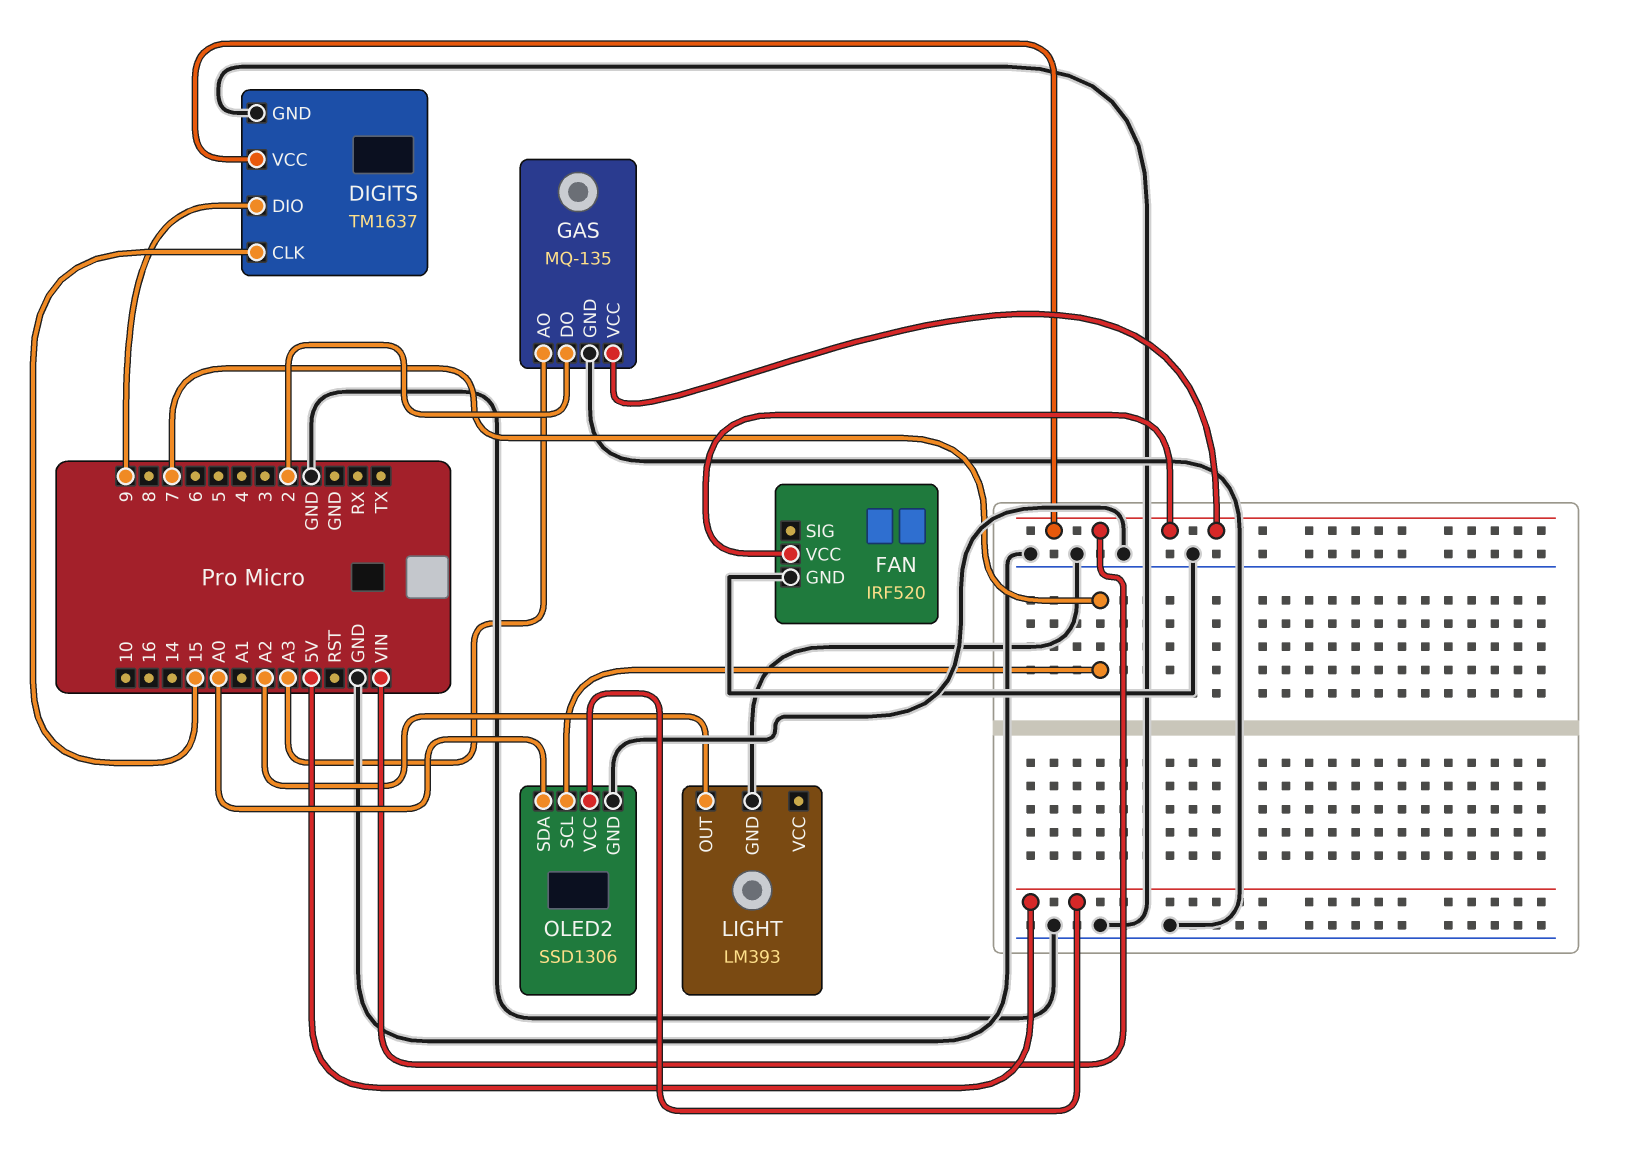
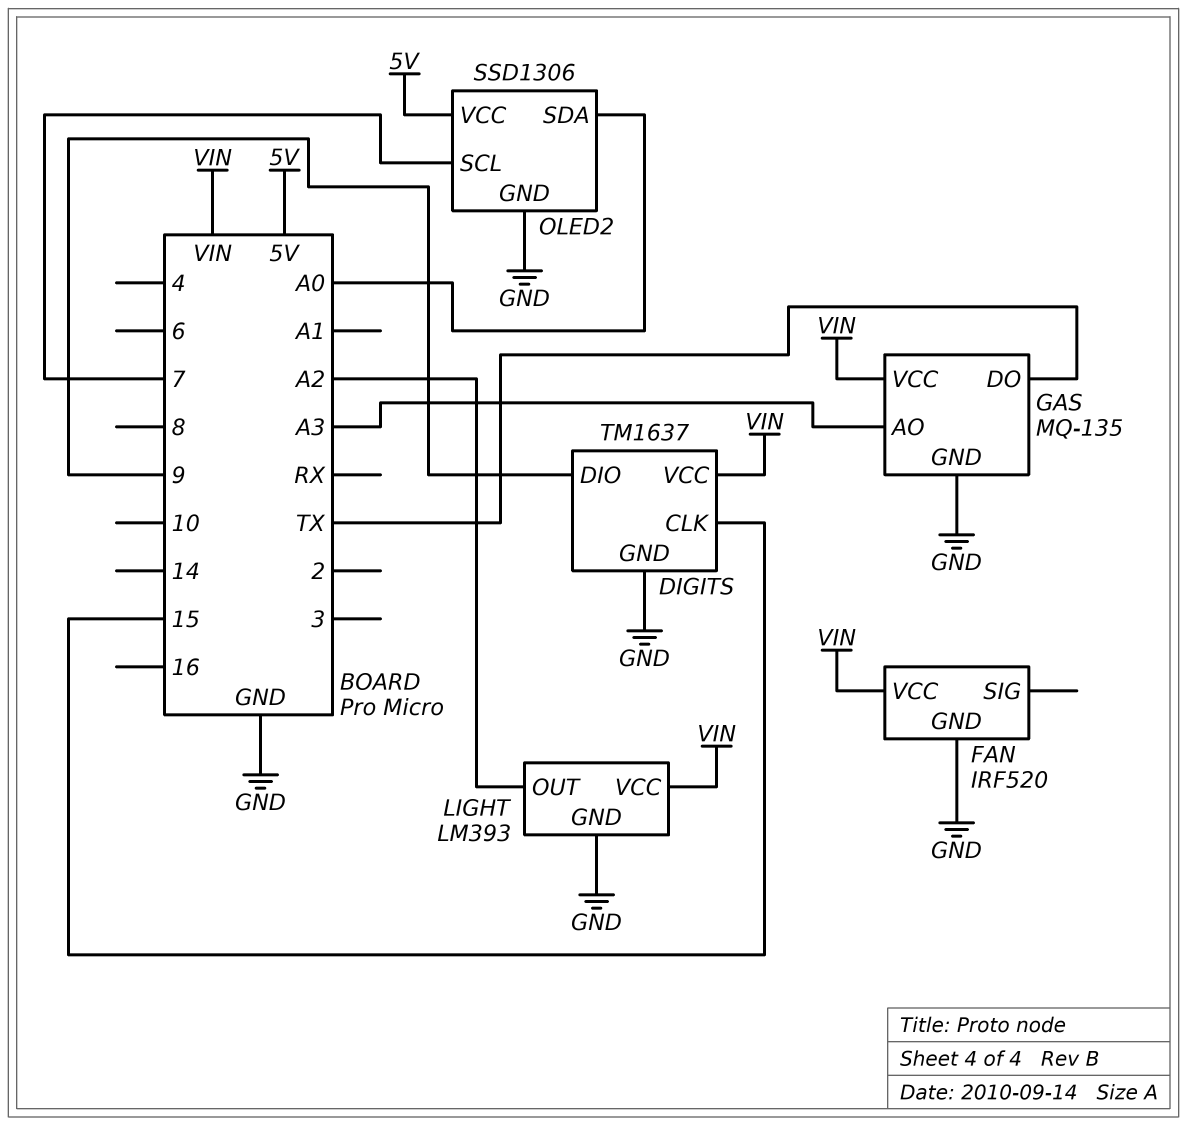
GAS pin DO: 2 -> TX
LIGHT pin VCC: none -> VIN

